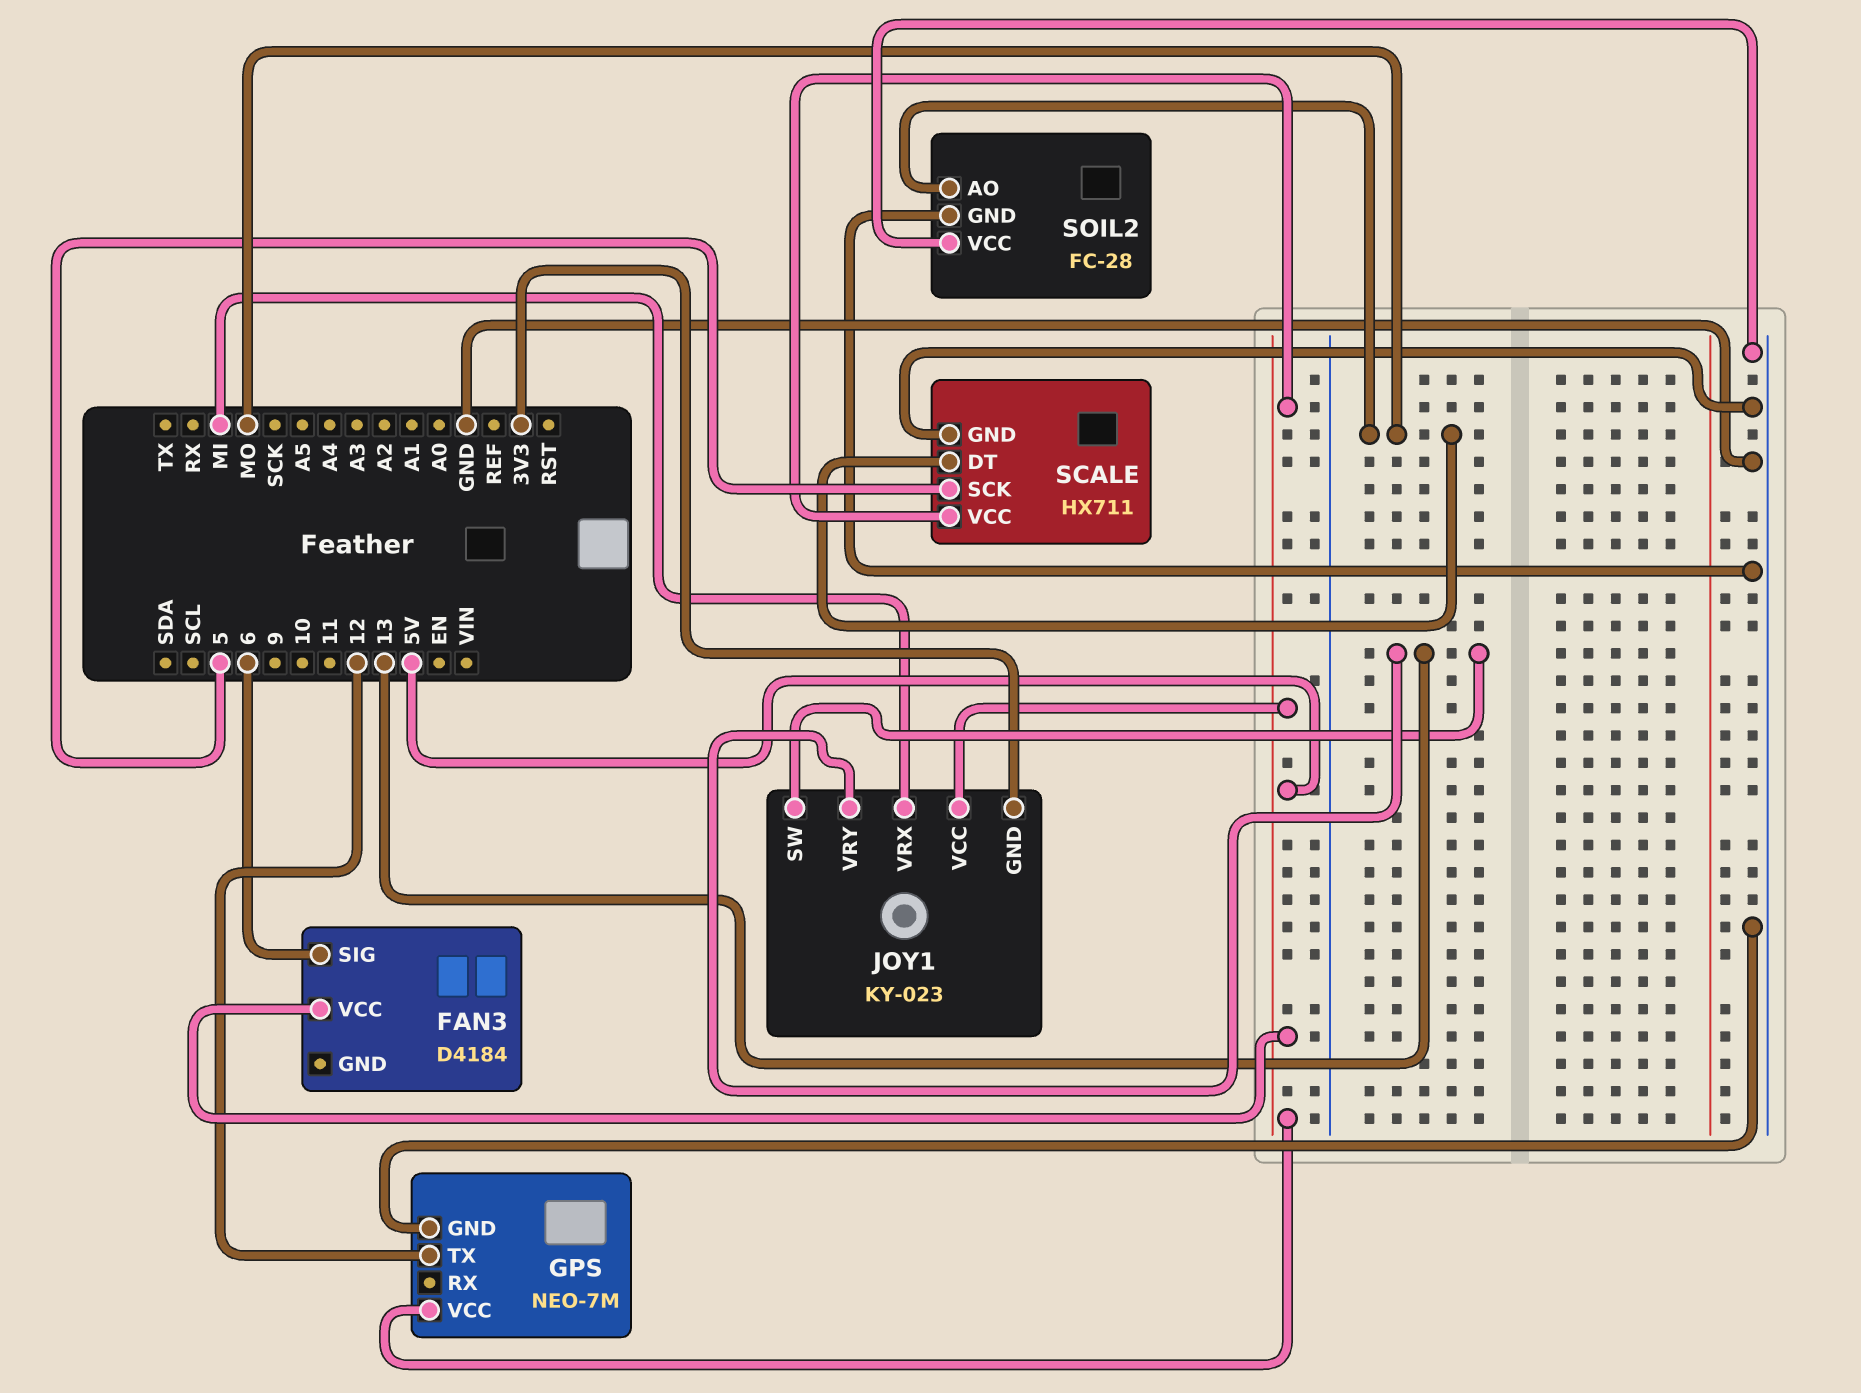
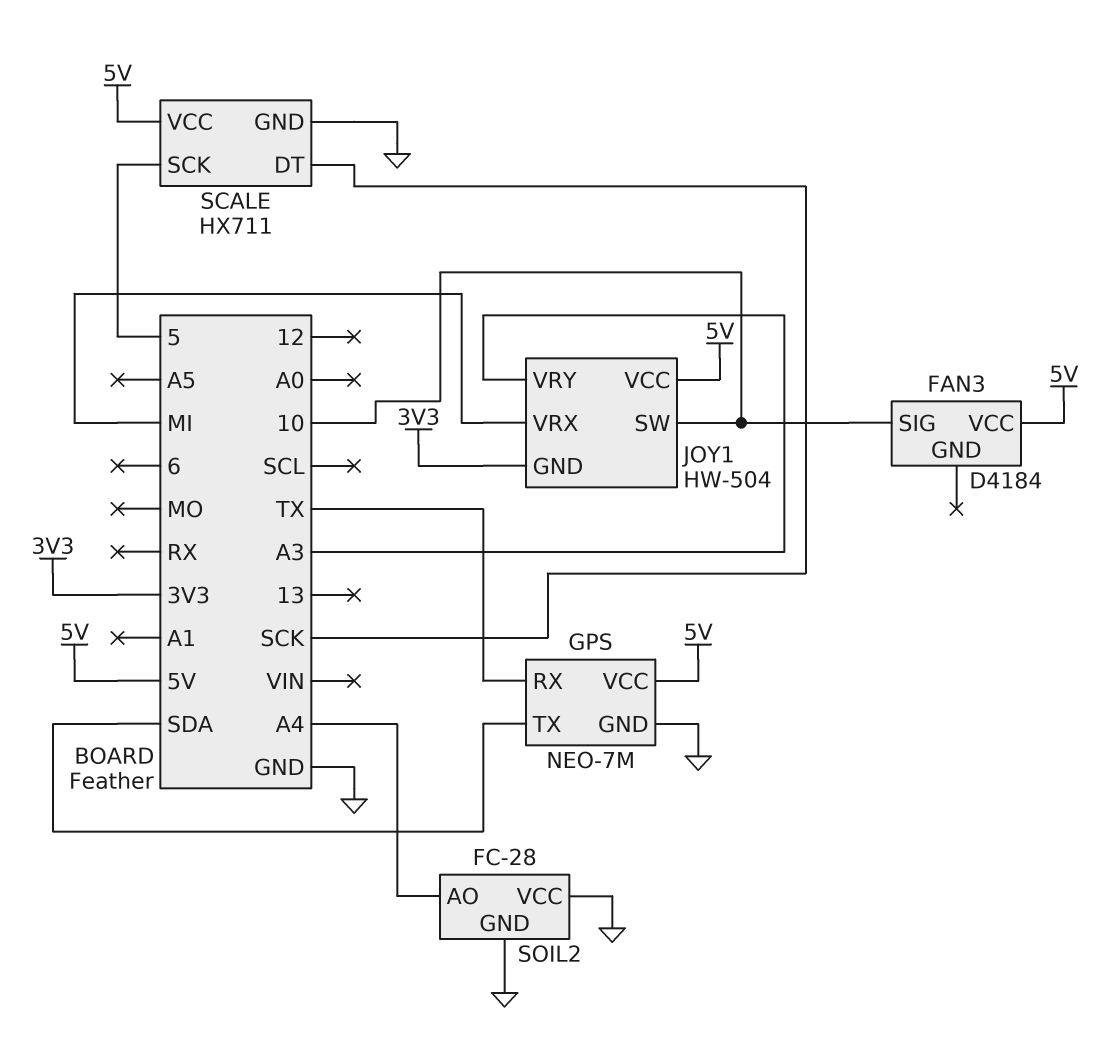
FAN3 pin SIG: 6 -> 10
GPS pin RX: none -> TX
GPS pin TX: 12 -> SDA
JOY1: KY-023 -> HW-504
JOY1 pin SW: 13 -> 10
JOY1 pin VRY: 13 -> A3
SCALE pin DT: MO -> SCK
SOIL2 pin AO: MO -> A4

